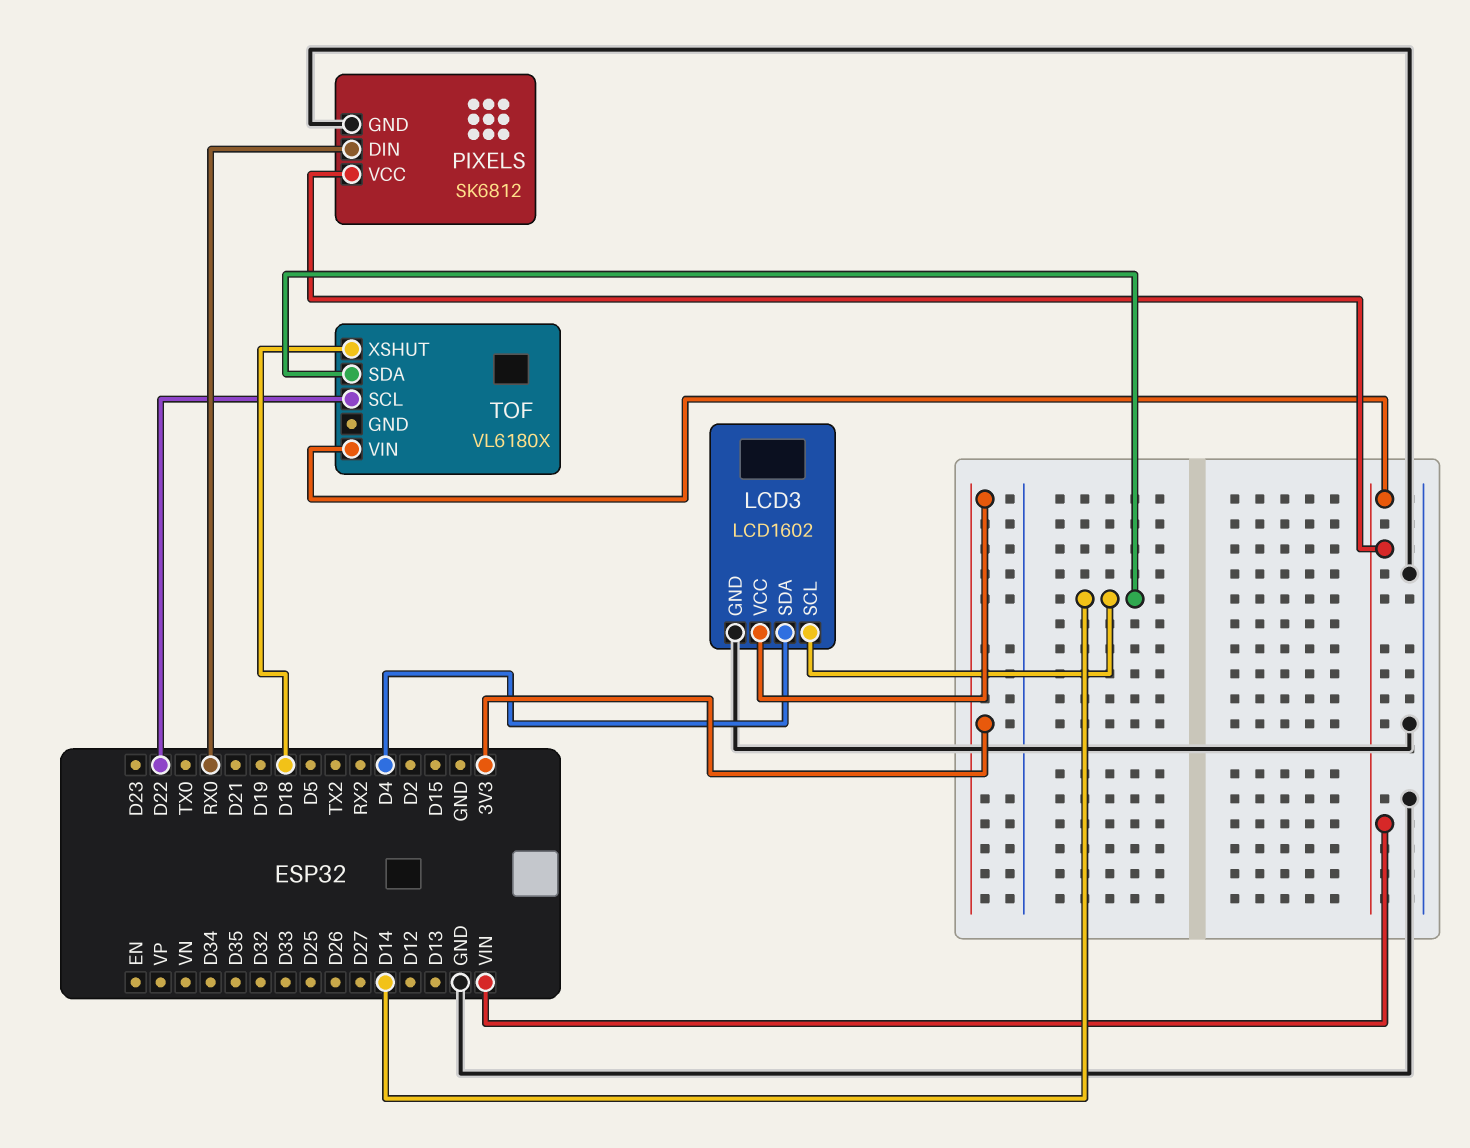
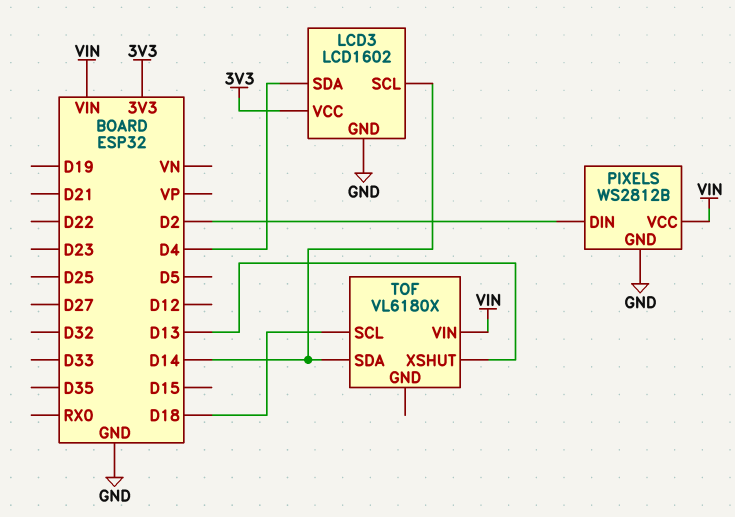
PIXELS: SK6812 -> WS2812B
PIXELS pin DIN: RX0 -> D2
TOF pin SCL: D22 -> D18
TOF pin XSHUT: D18 -> D13

